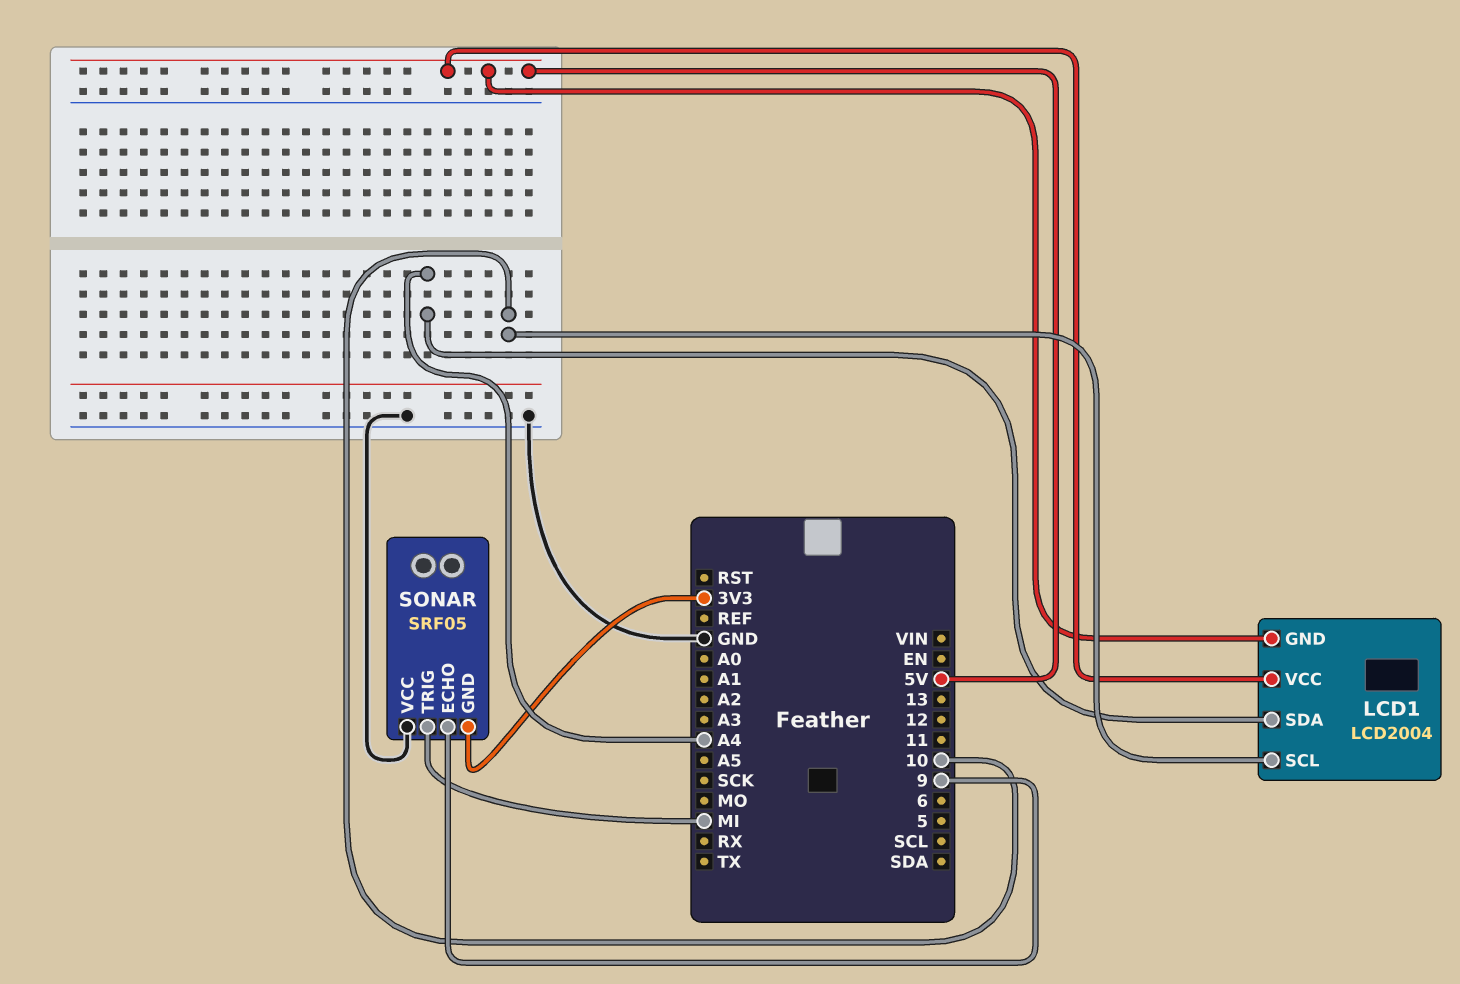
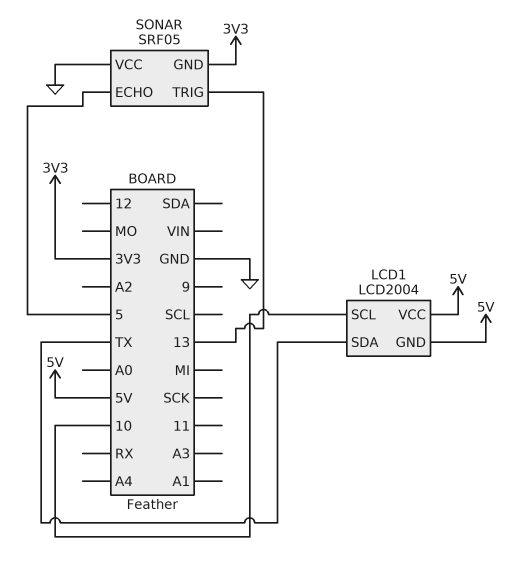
LCD1 pin SDA: A4 -> TX
SONAR pin ECHO: 9 -> 5
SONAR pin TRIG: MI -> 13

